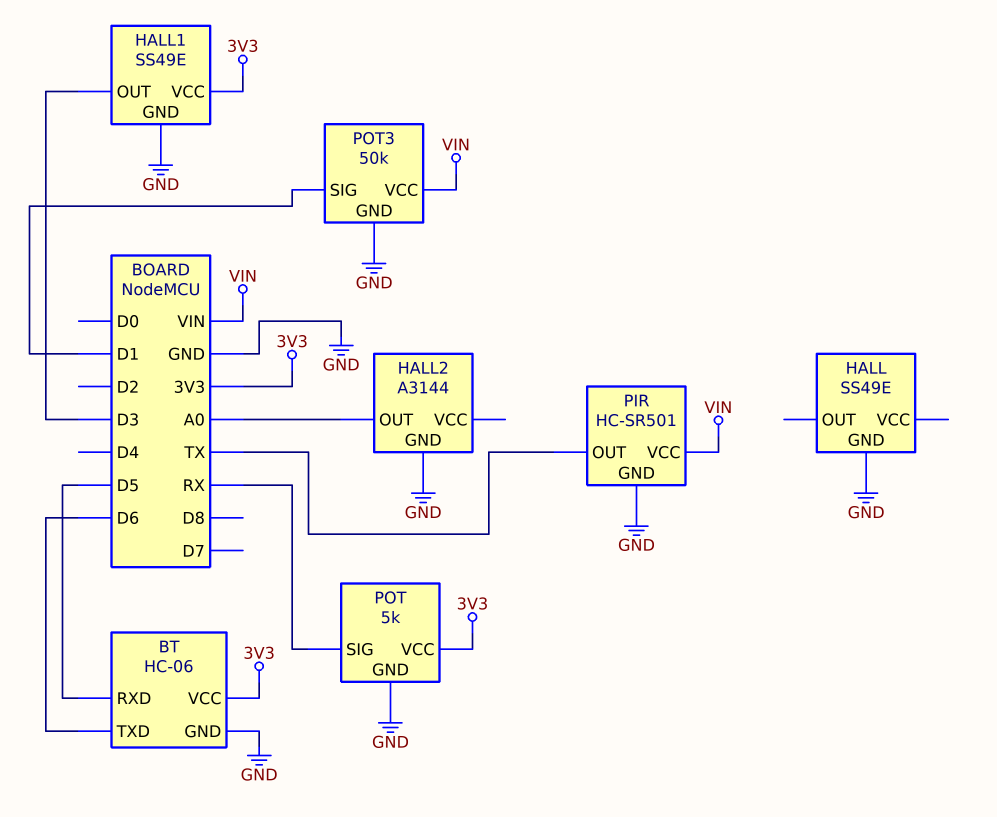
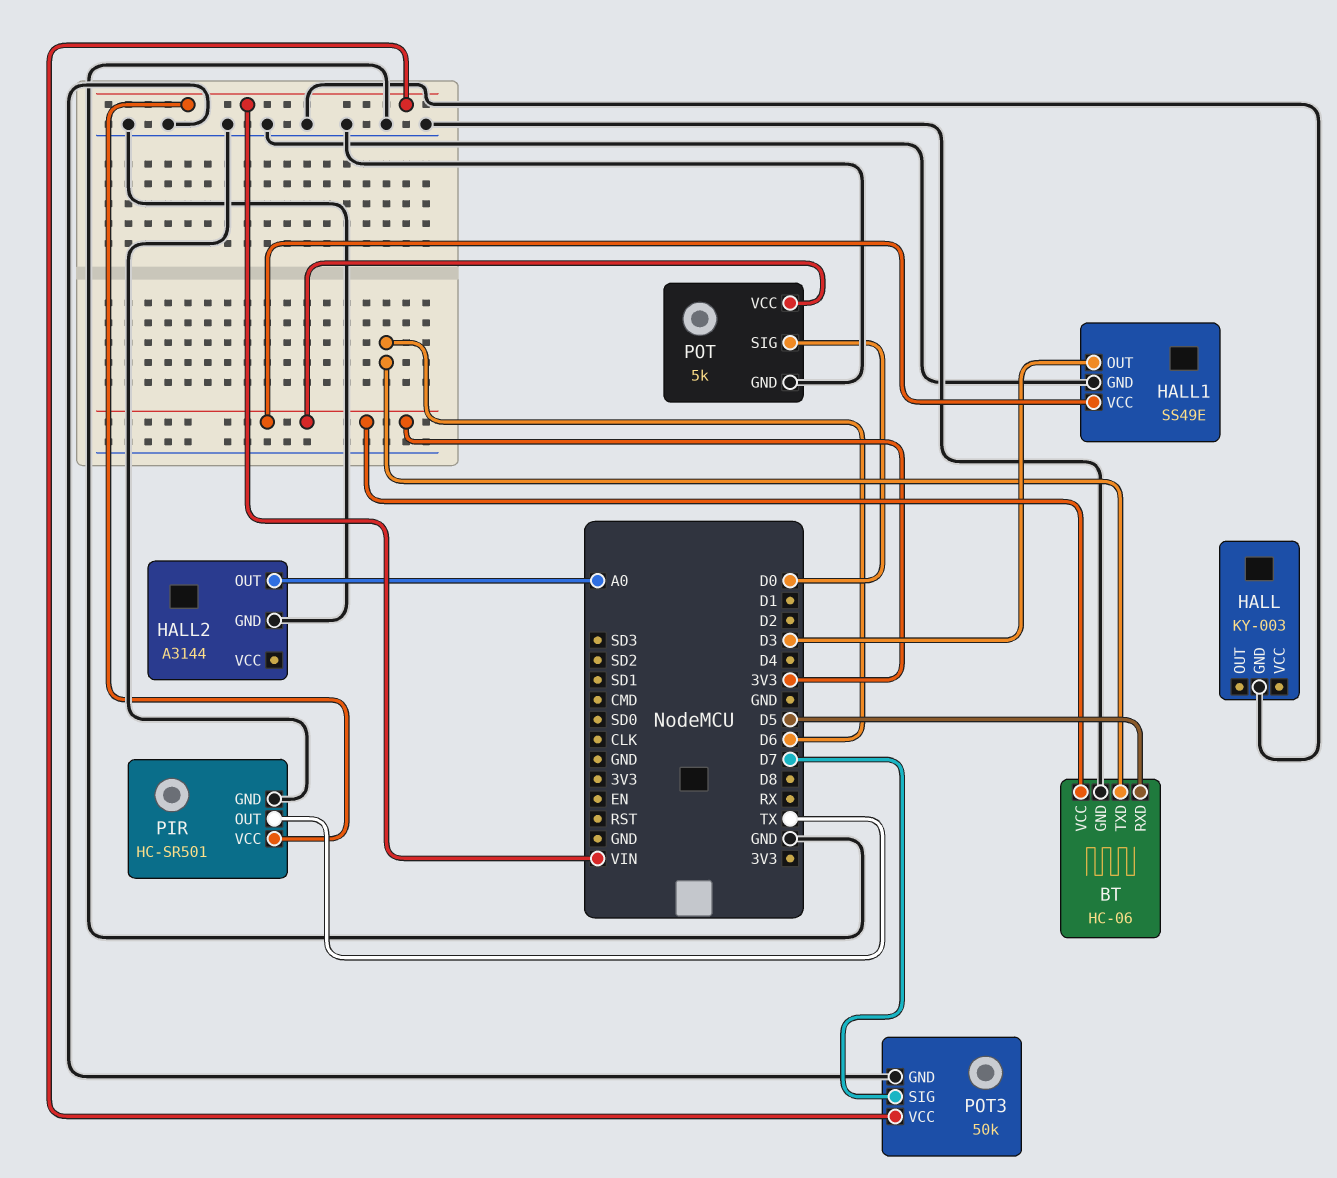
HALL: SS49E -> KY-003
POT pin SIG: RX -> D0
POT3 pin SIG: D1 -> D7

